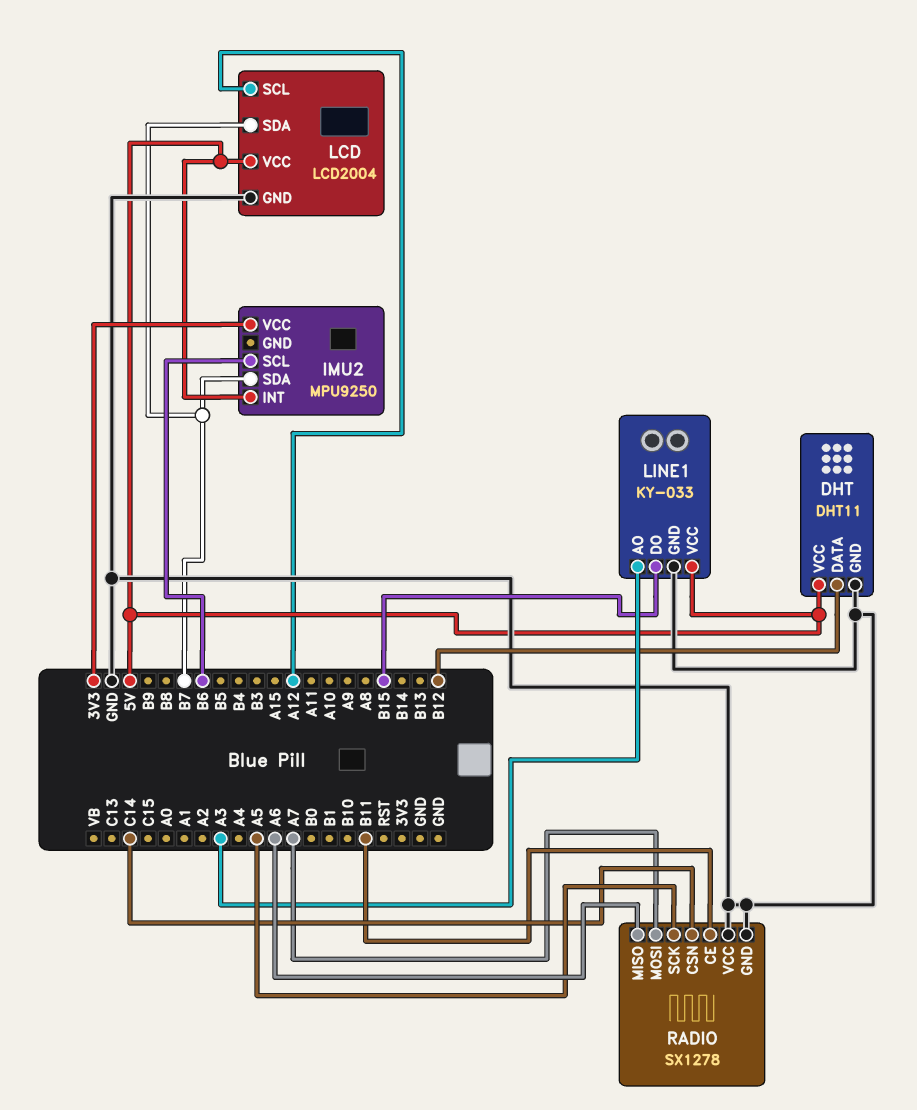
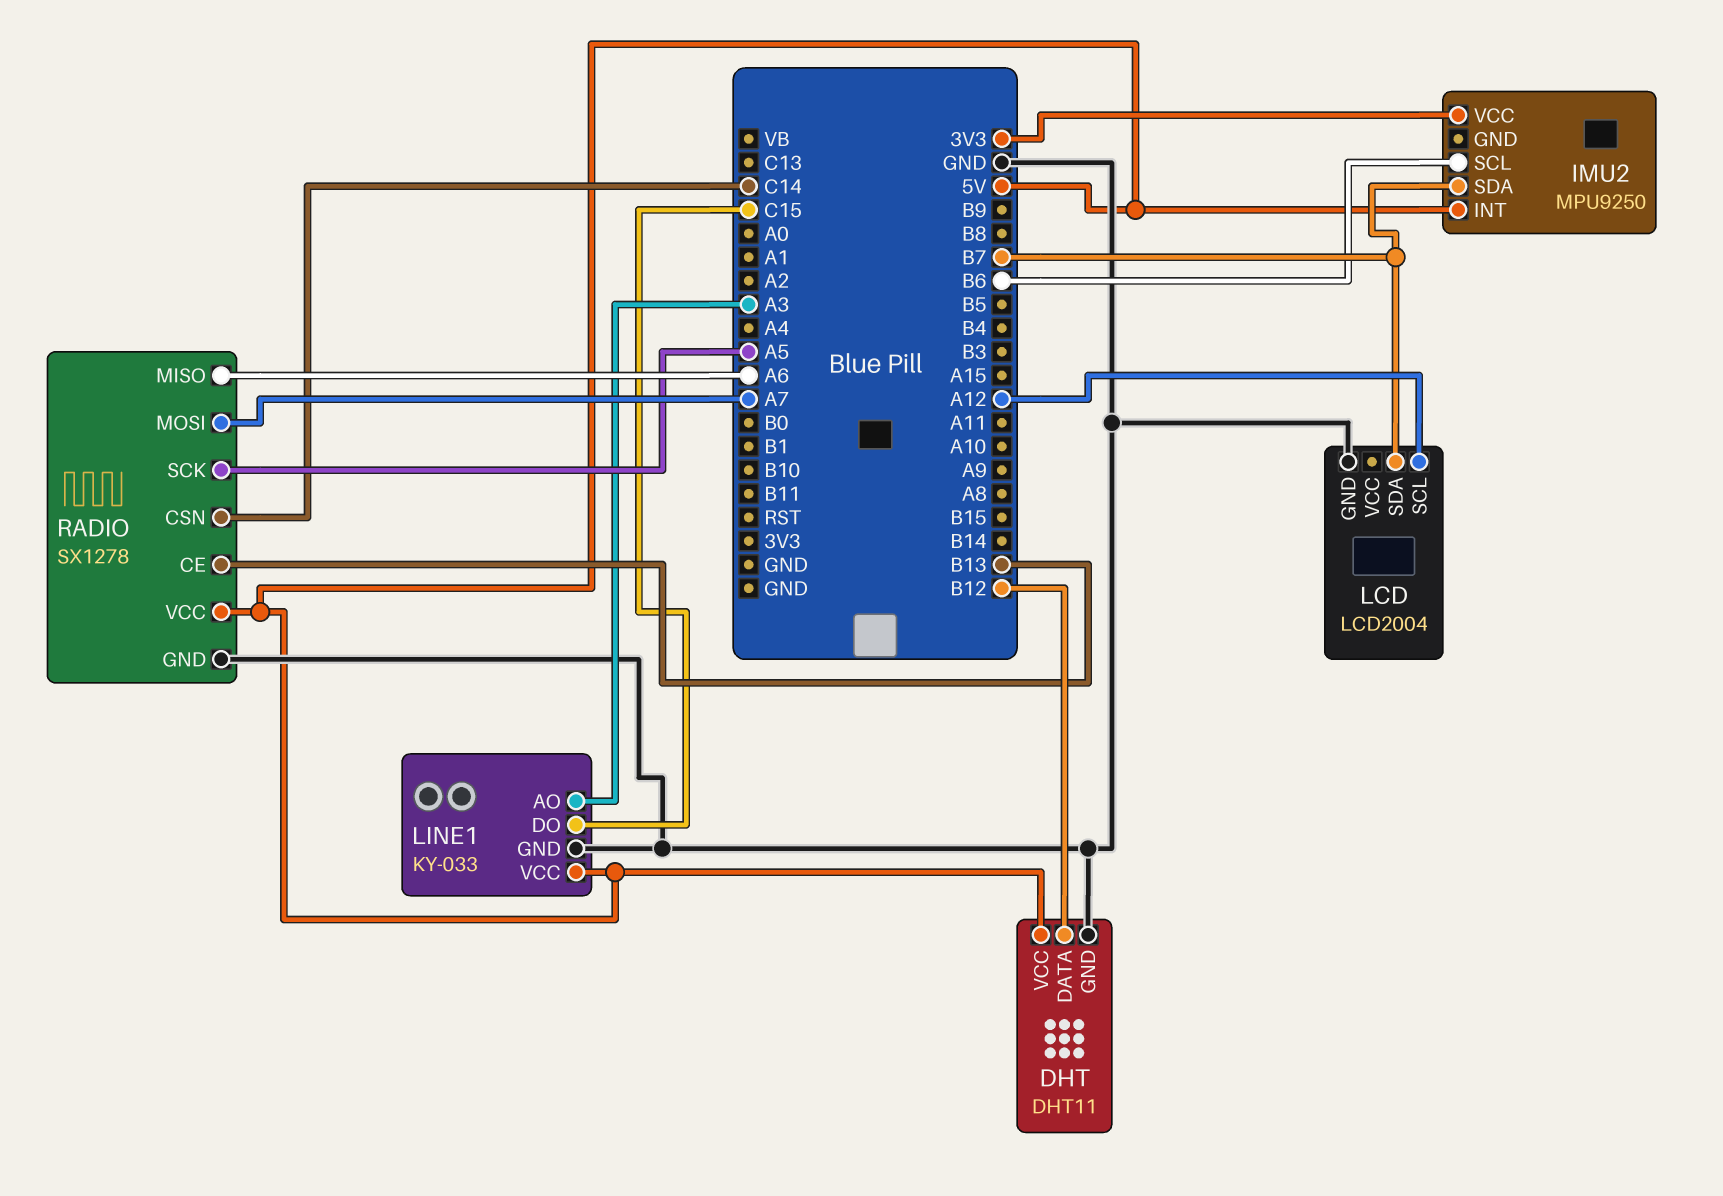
LCD pin VCC: 5V -> none
LINE1 pin DO: B15 -> C15
RADIO pin CE: B11 -> B13
RADIO pin VCC: GND -> 5V

